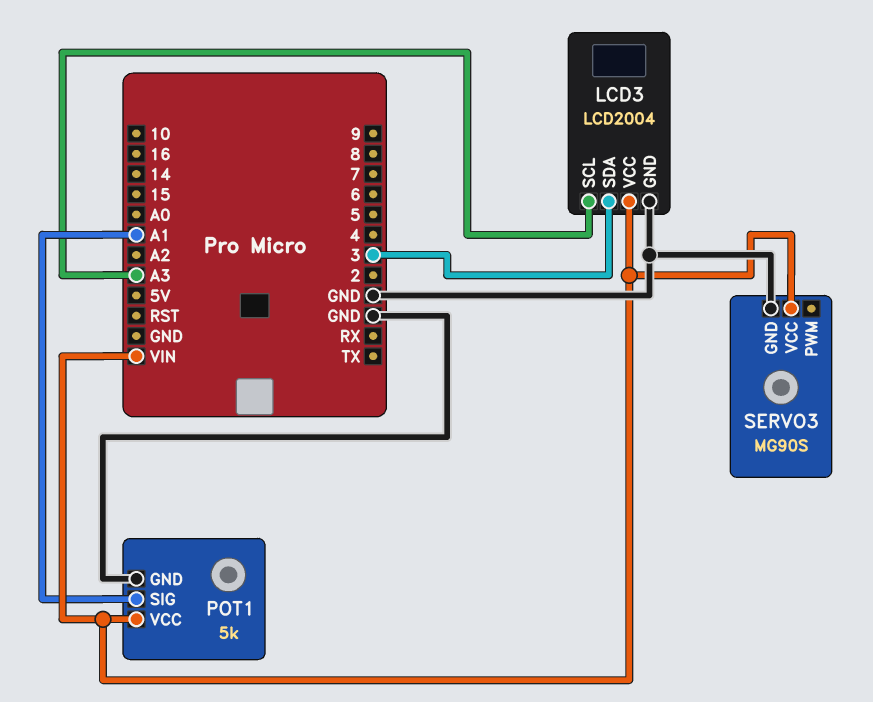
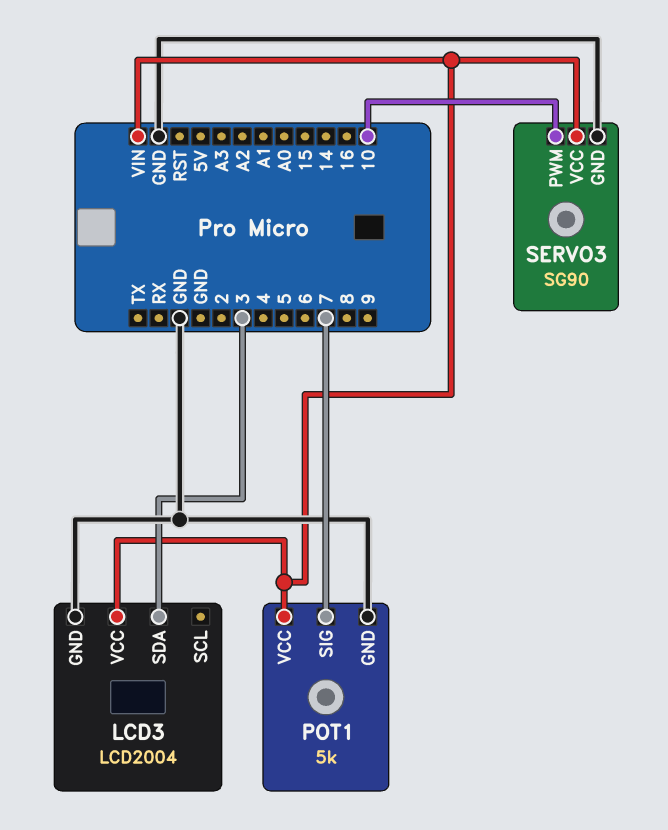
LCD3 pin SCL: A3 -> none
POT1 pin SIG: A1 -> 7
SERVO3: MG90S -> SG90
SERVO3 pin PWM: none -> 10

